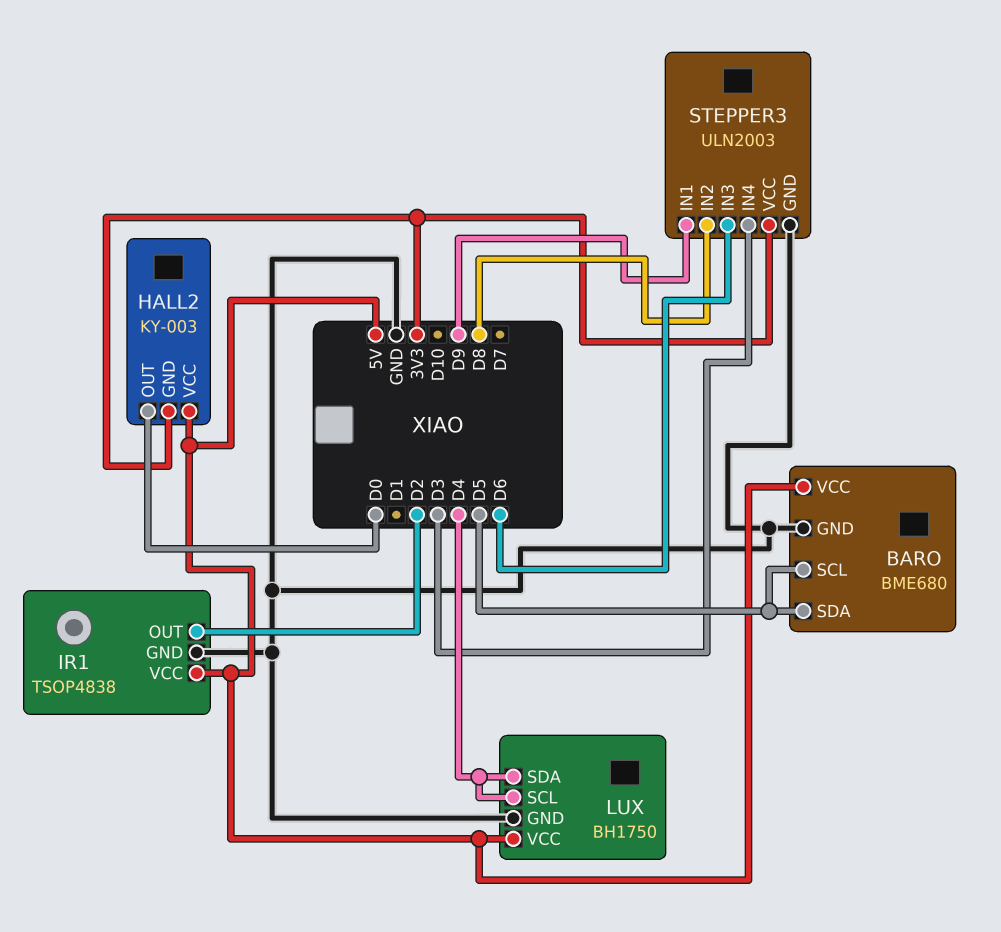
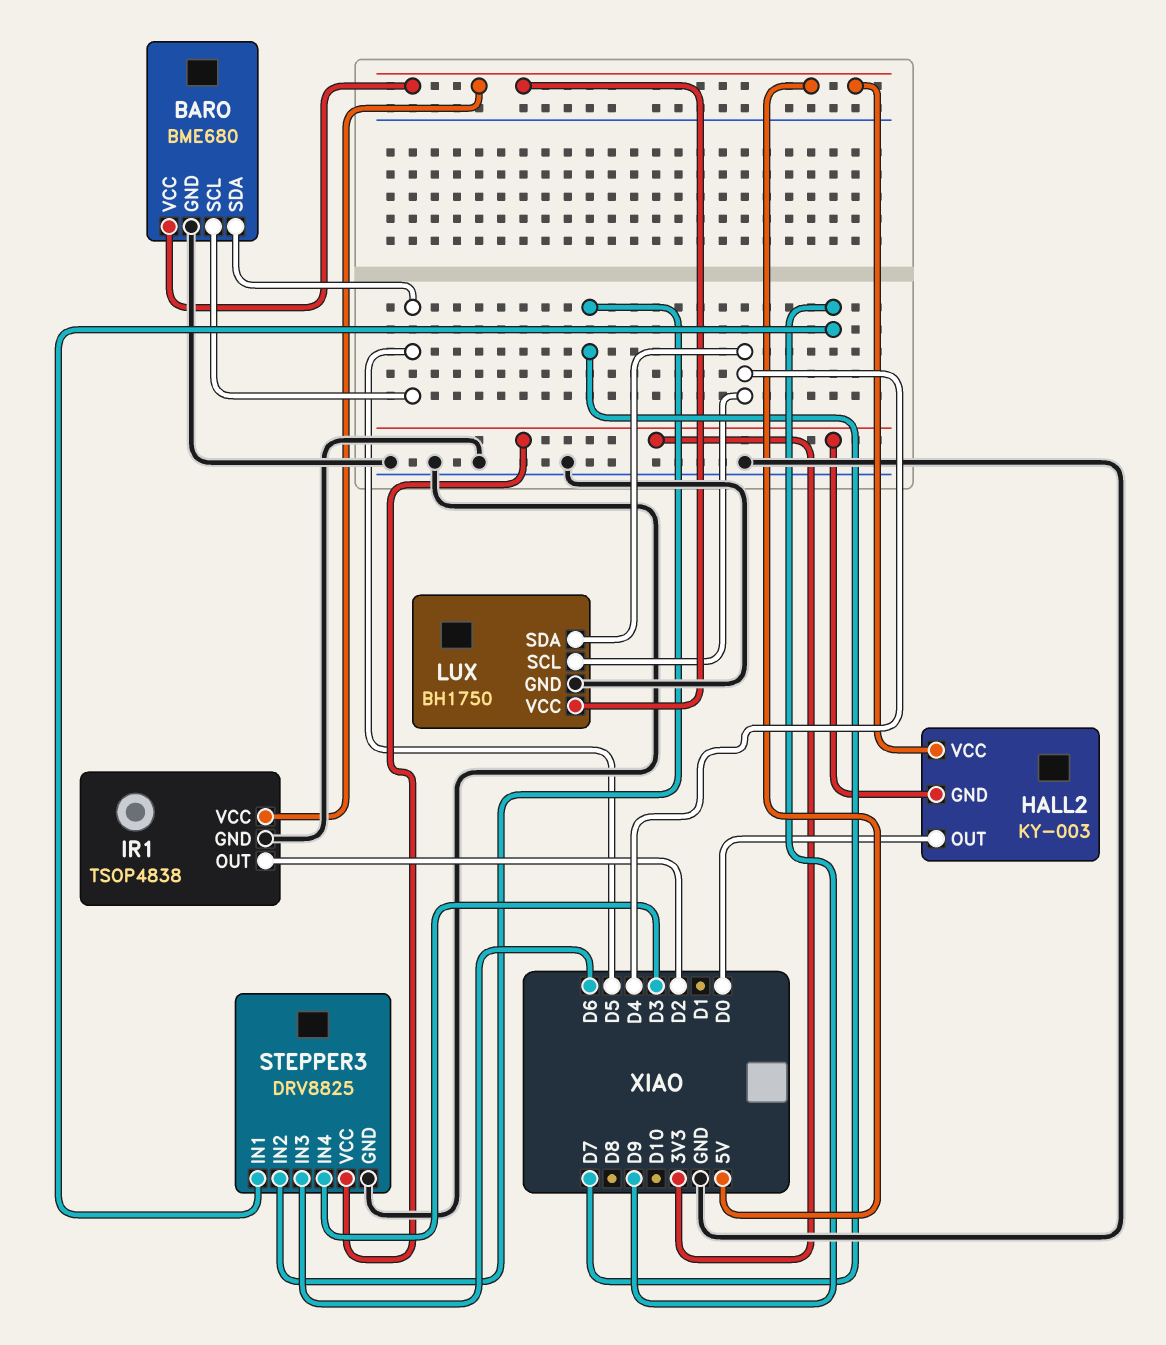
STEPPER3: ULN2003 -> DRV8825
STEPPER3 pin IN2: D8 -> D7

